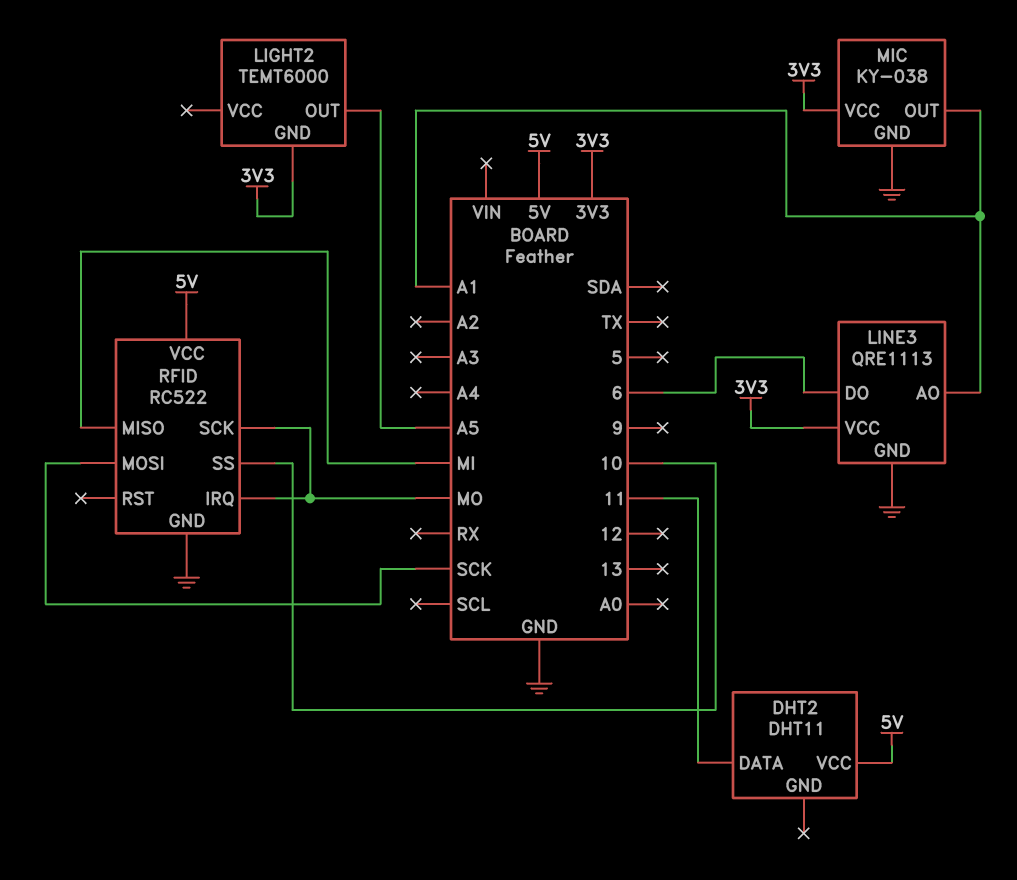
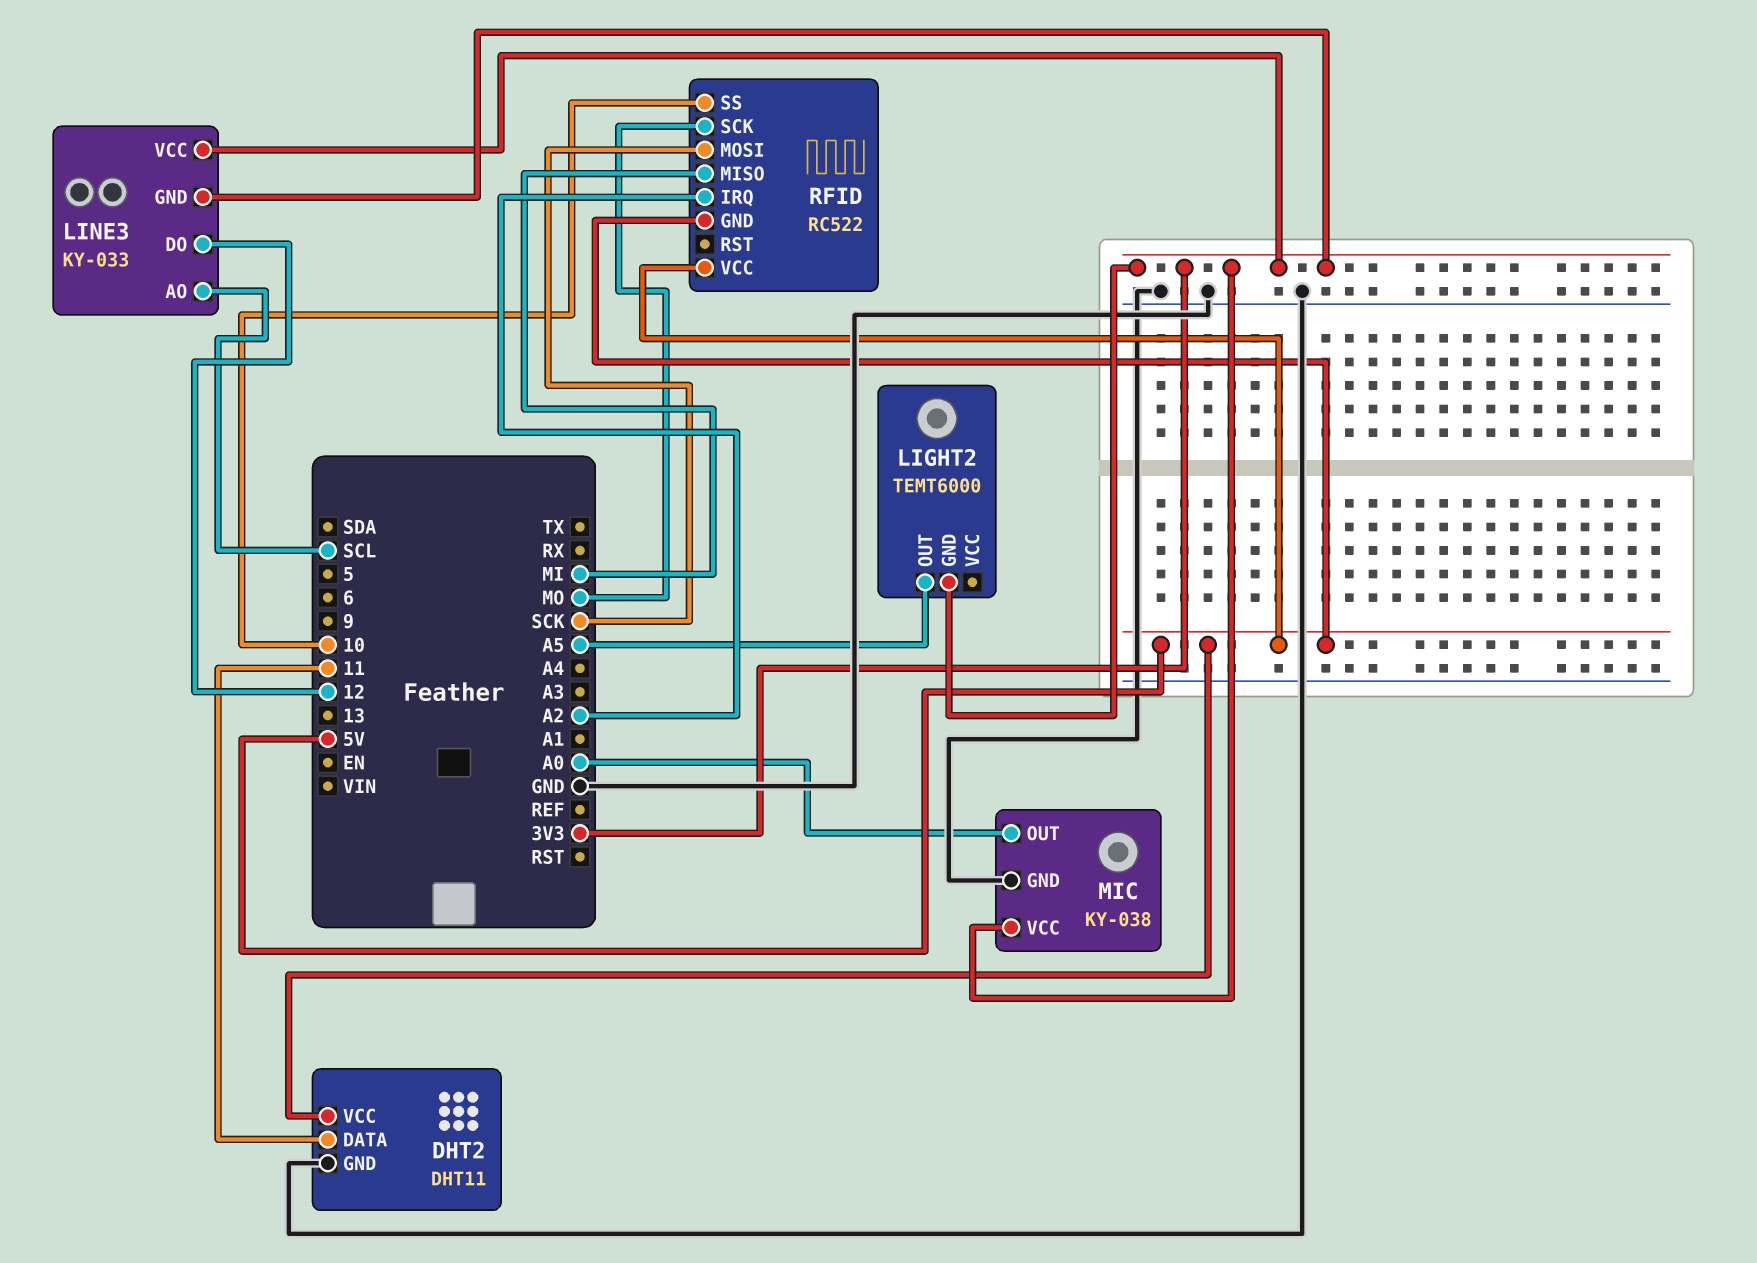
DHT2 pin GND: none -> GND
LINE3: QRE1113 -> KY-033
LINE3 pin AO: A1 -> SCL
LINE3 pin DO: 6 -> 12
LINE3 pin GND: GND -> 3V3
MIC pin OUT: A1 -> A0
RFID pin GND: GND -> 5V
RFID pin IRQ: MO -> A2

